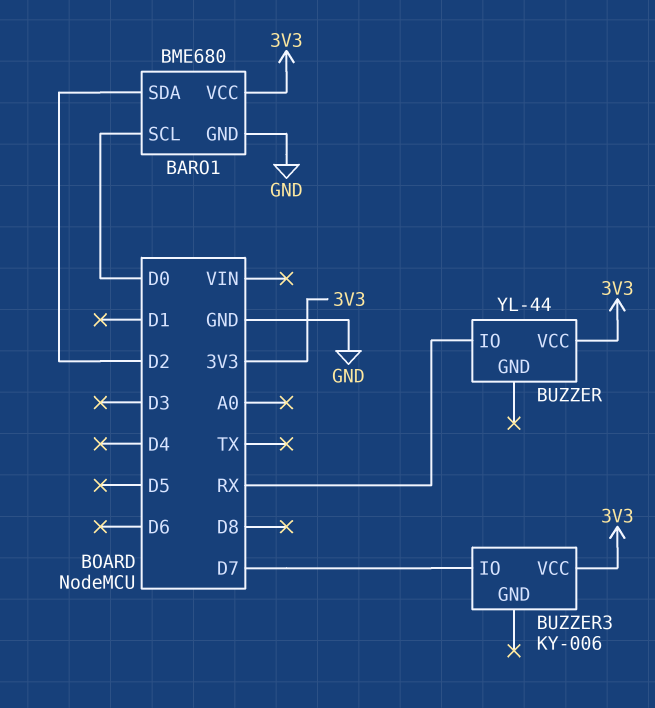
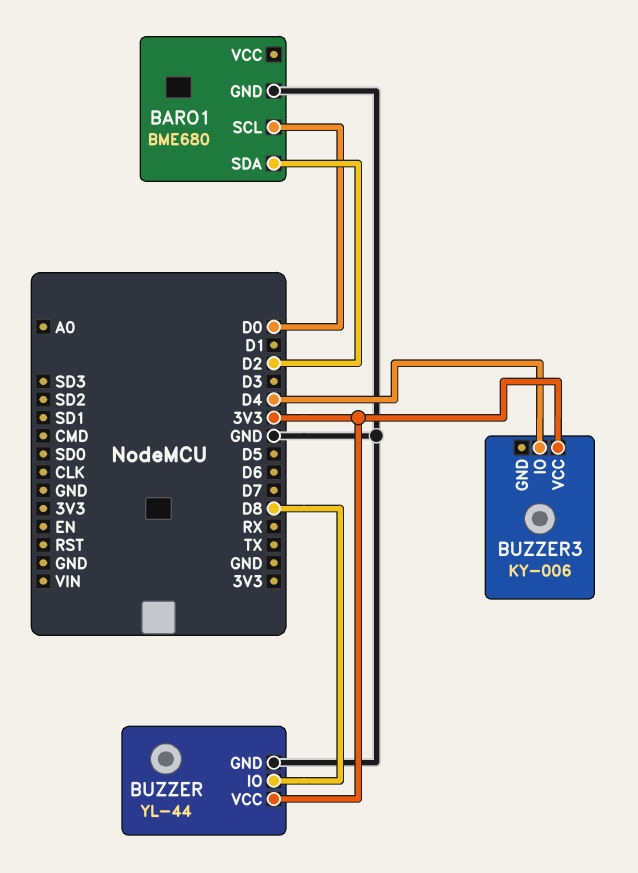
BARO1 pin VCC: 3V3 -> none
BUZZER pin GND: none -> GND
BUZZER pin IO: RX -> D8
BUZZER3 pin IO: D7 -> D4

